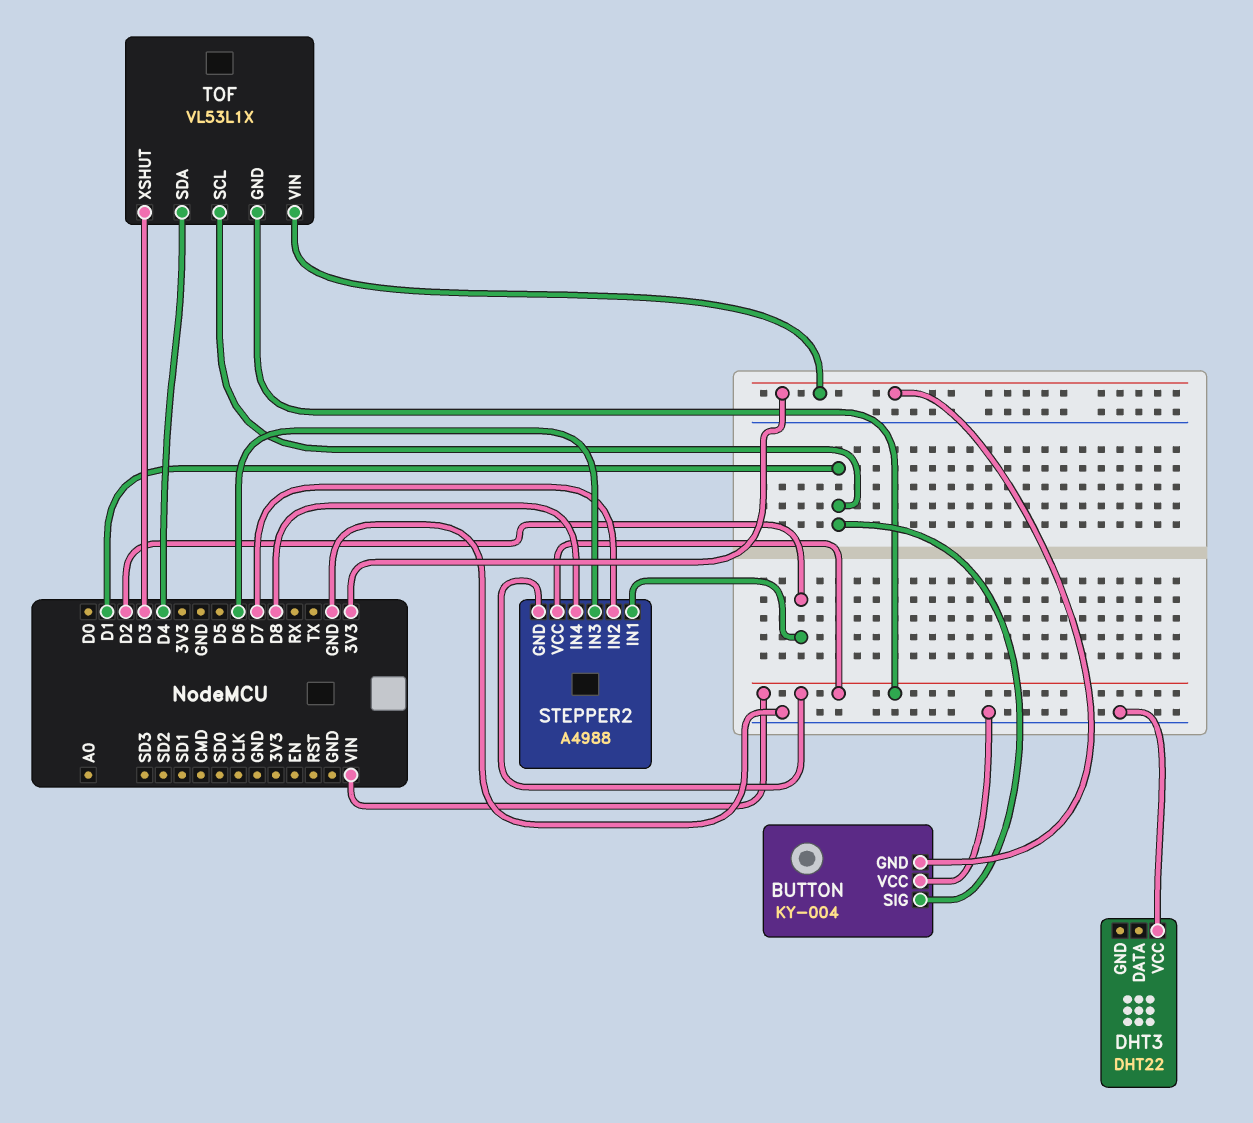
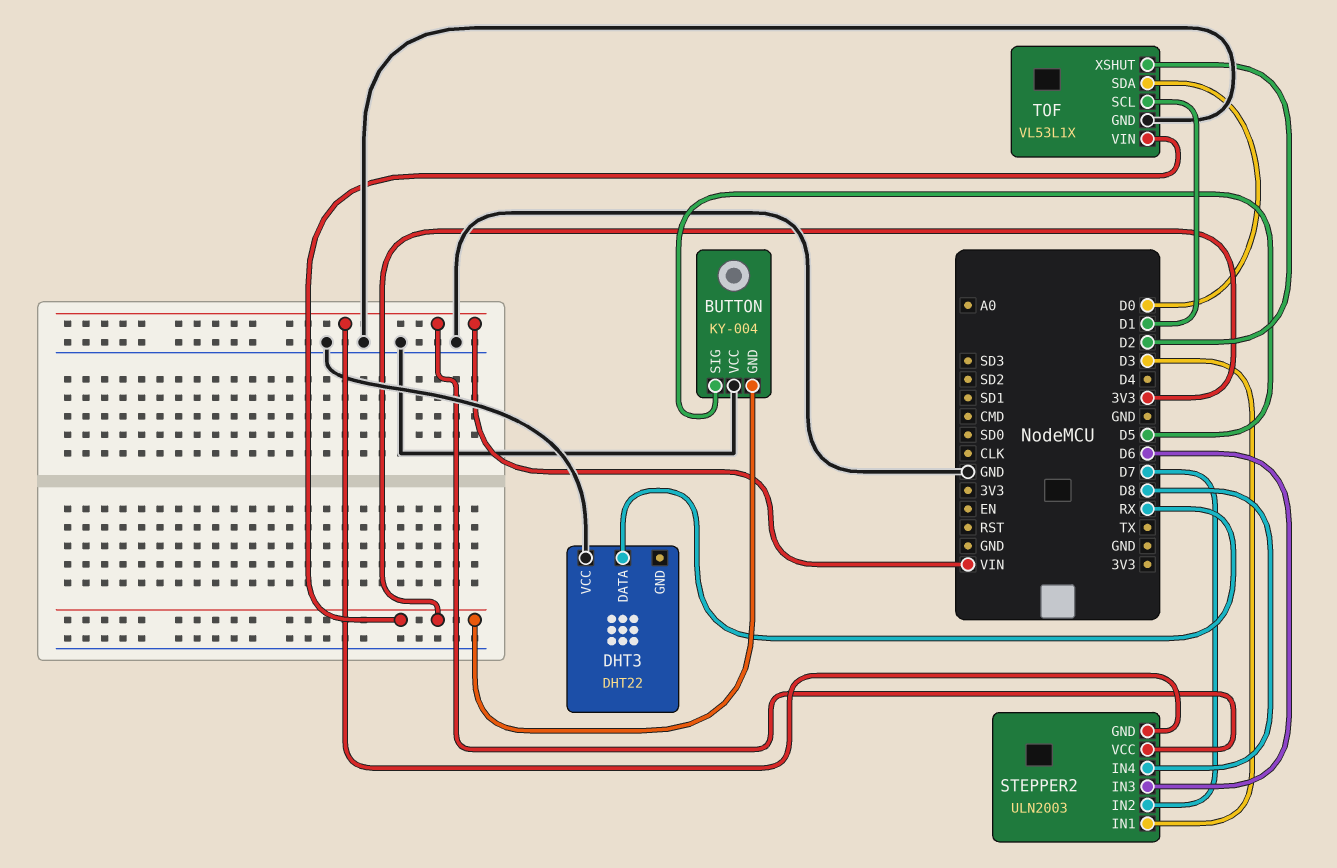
BUTTON pin SIG: D1 -> D5
DHT3 pin DATA: none -> RX
STEPPER2: A4988 -> ULN2003
STEPPER2 pin IN1: D2 -> D3
TOF pin GND: VIN -> GND
TOF pin SDA: D4 -> D0
TOF pin XSHUT: D3 -> D2

